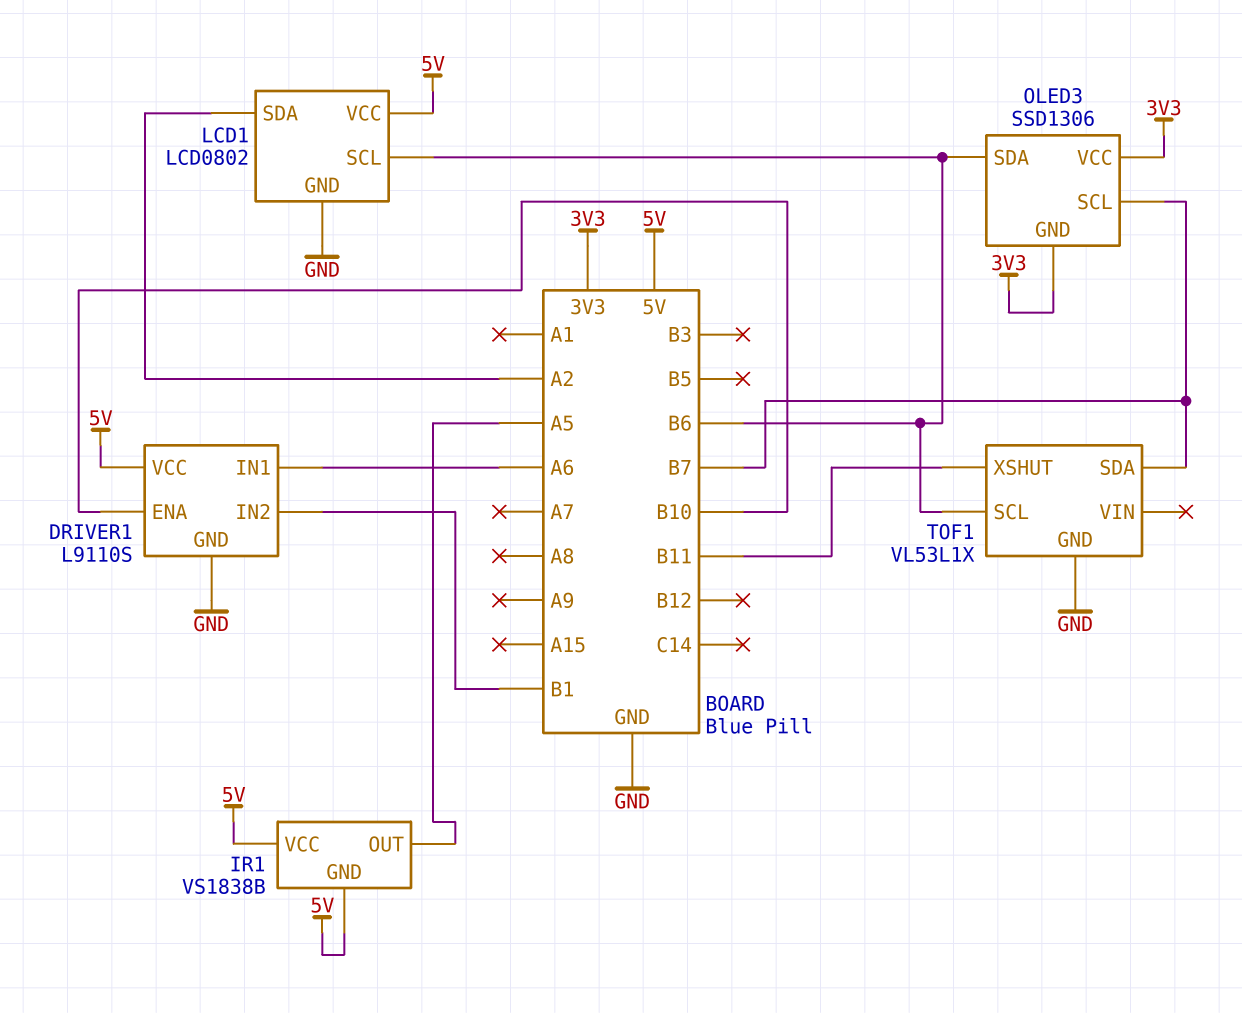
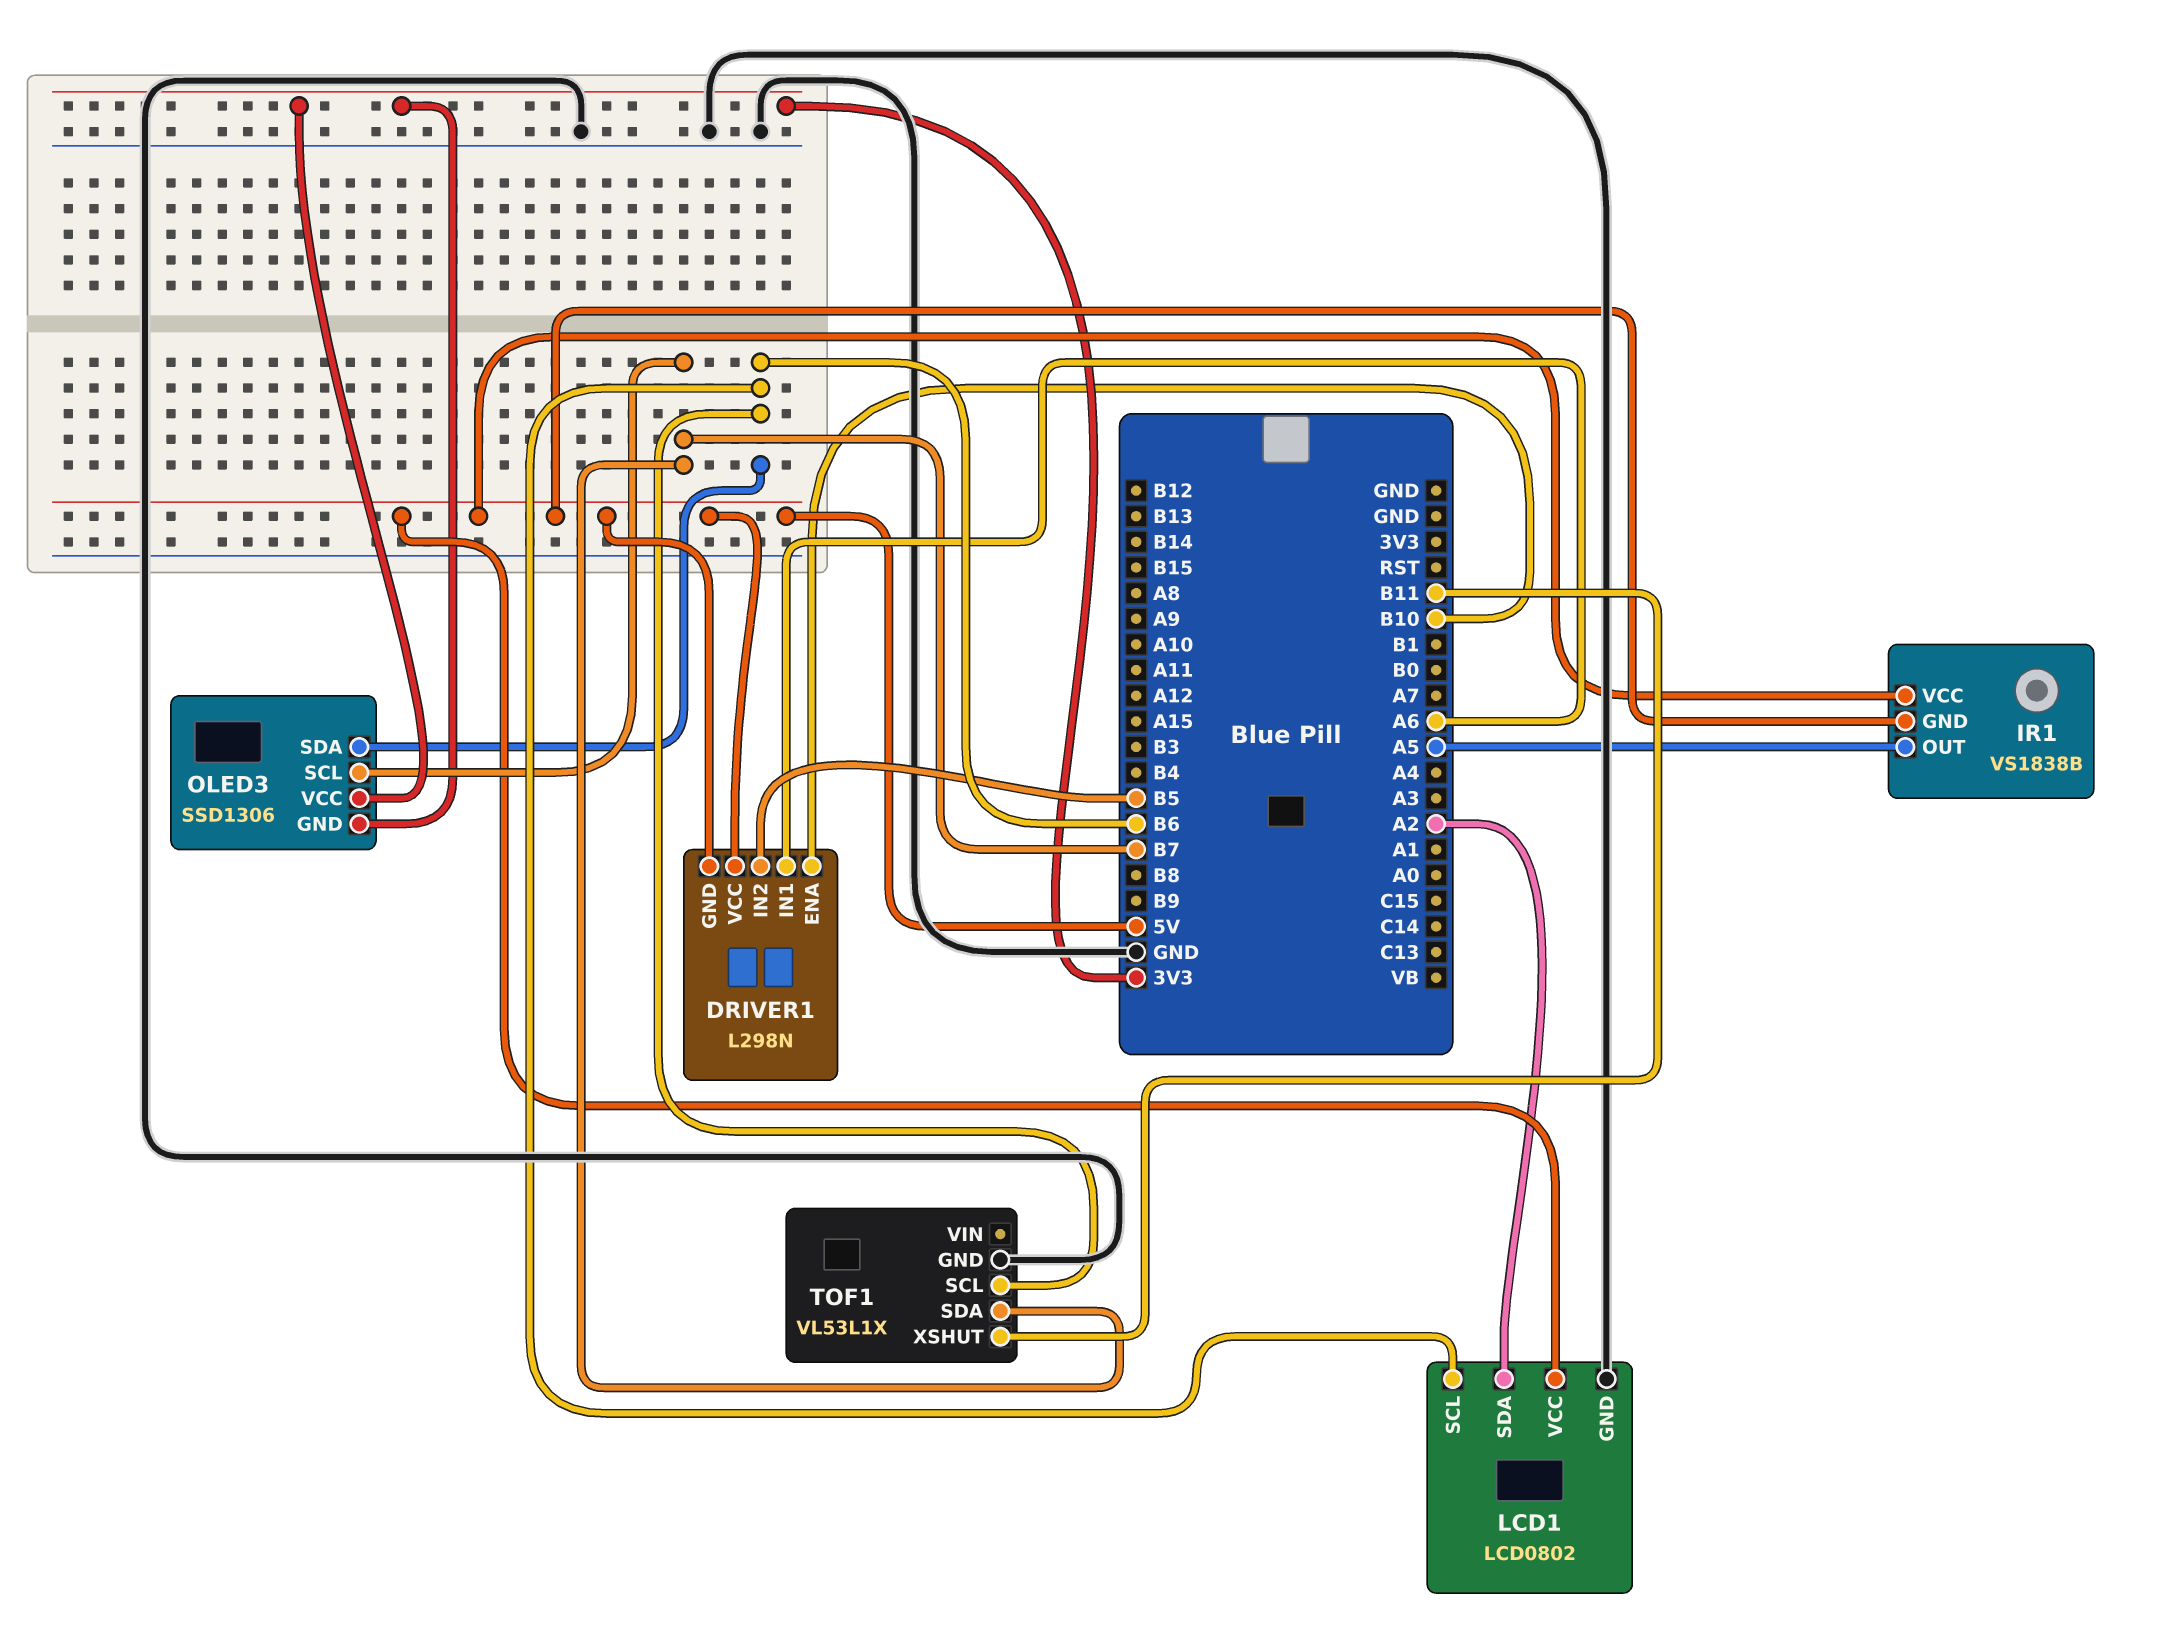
DRIVER1: L9110S -> L298N
DRIVER1 pin GND: GND -> 5V
DRIVER1 pin IN2: B1 -> B5

